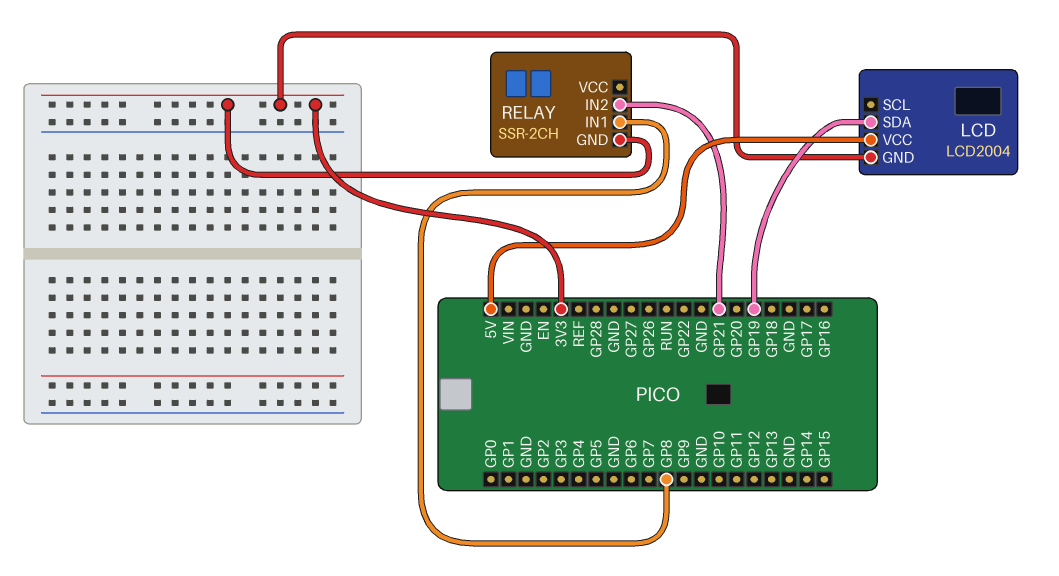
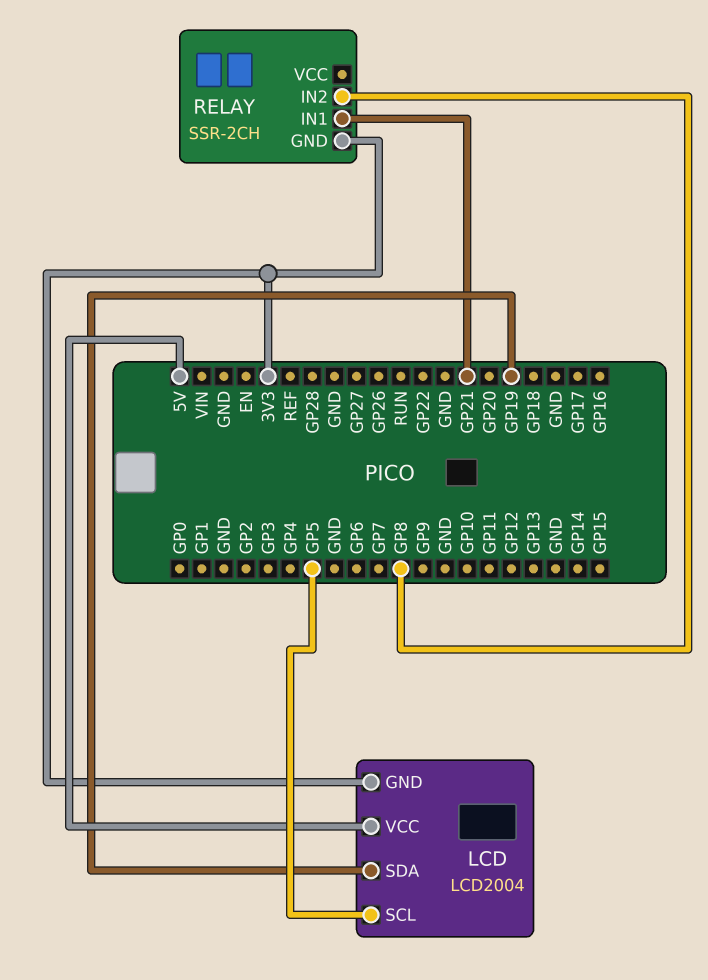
LCD pin SCL: none -> GP5
RELAY pin IN1: GP8 -> GP21
RELAY pin IN2: GP21 -> GP8

